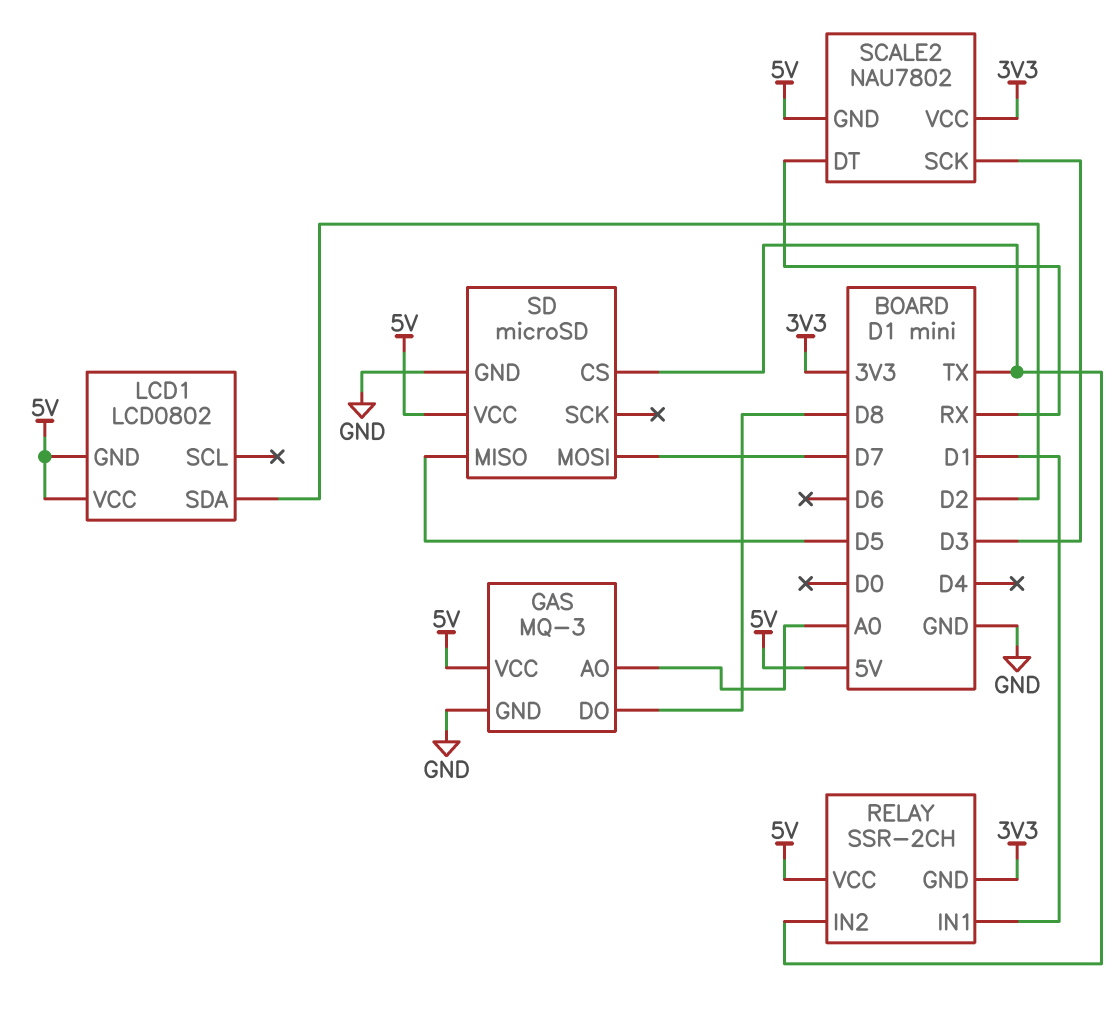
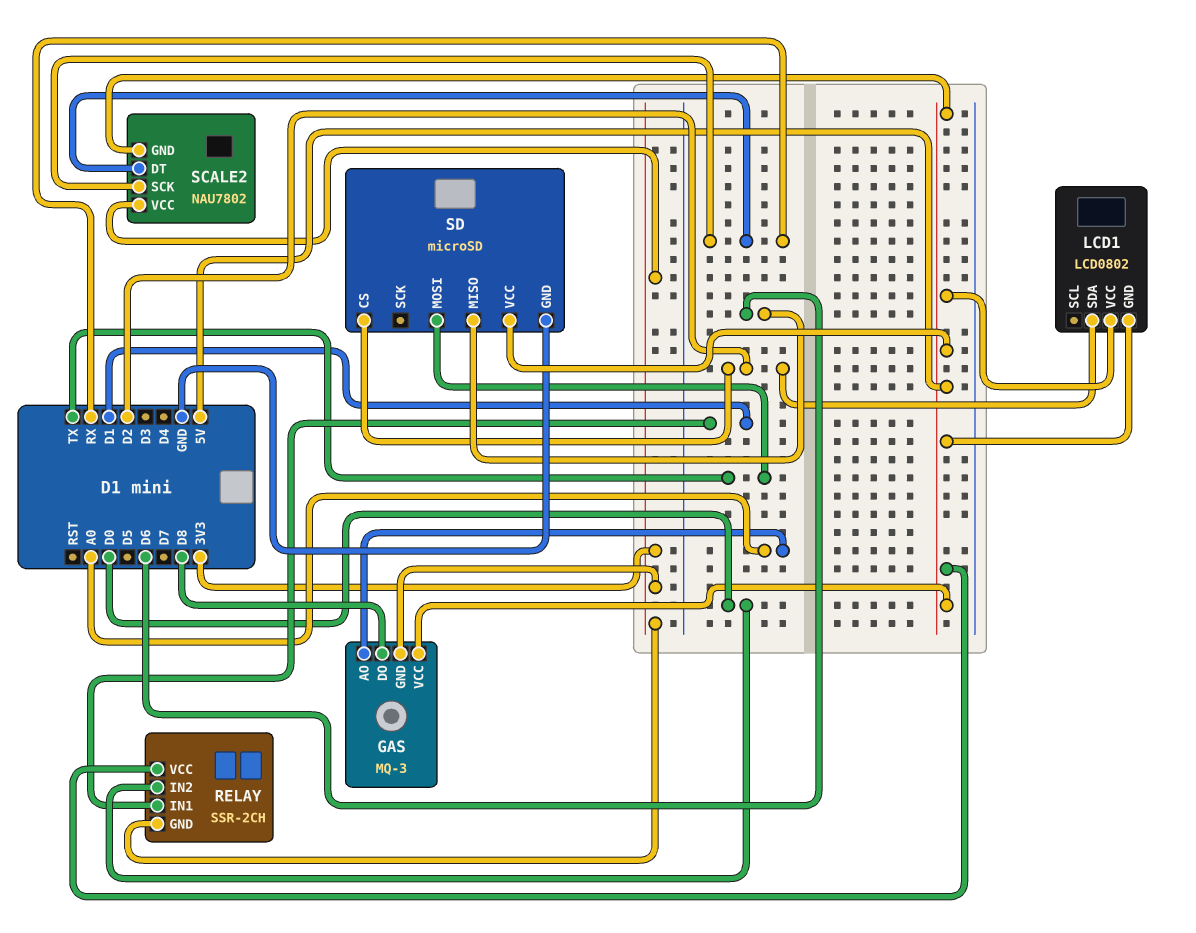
GAS pin GND: GND -> 3V3
RELAY pin IN2: TX -> D0
SCALE2 pin SCK: D3 -> RX
SD pin CS: TX -> D2
SD pin MISO: D5 -> D6
SD pin MOSI: D7 -> TX

